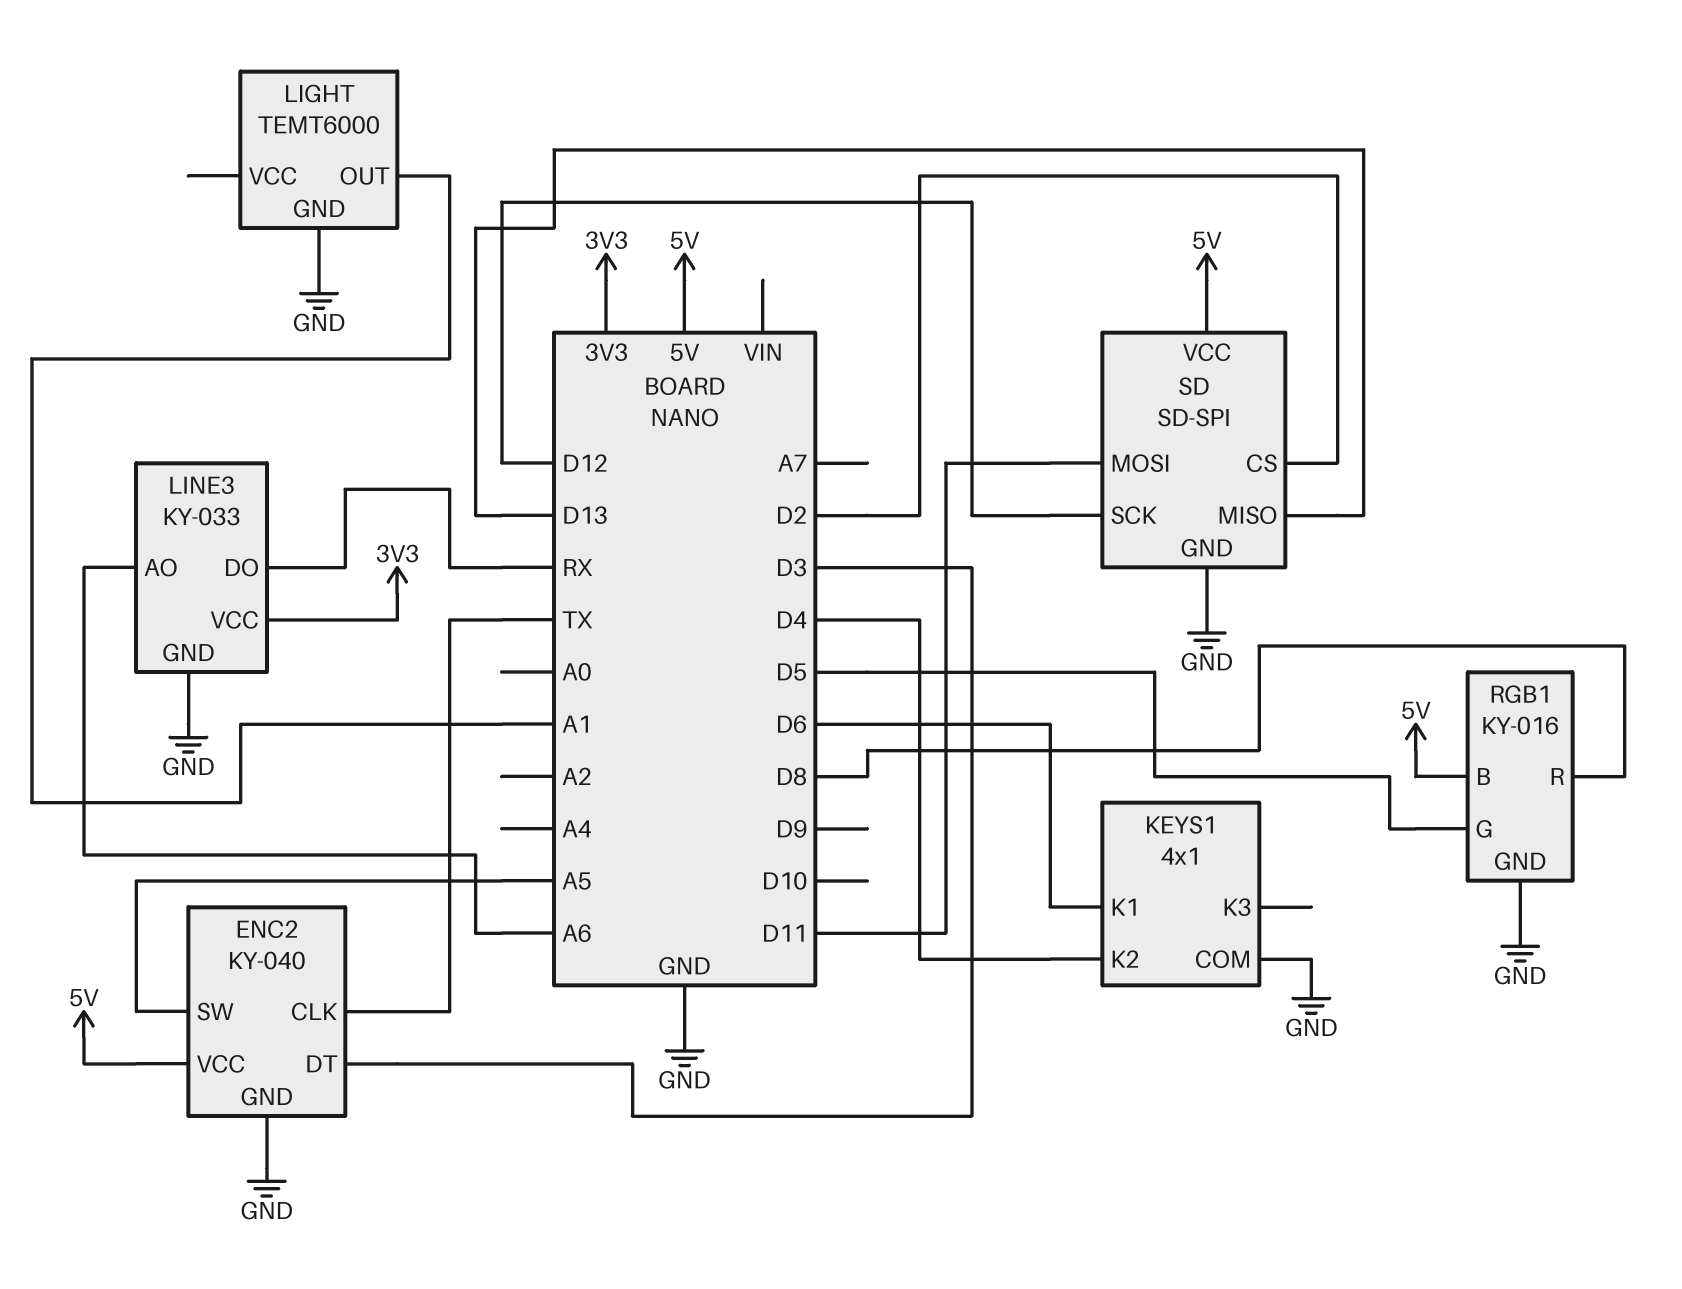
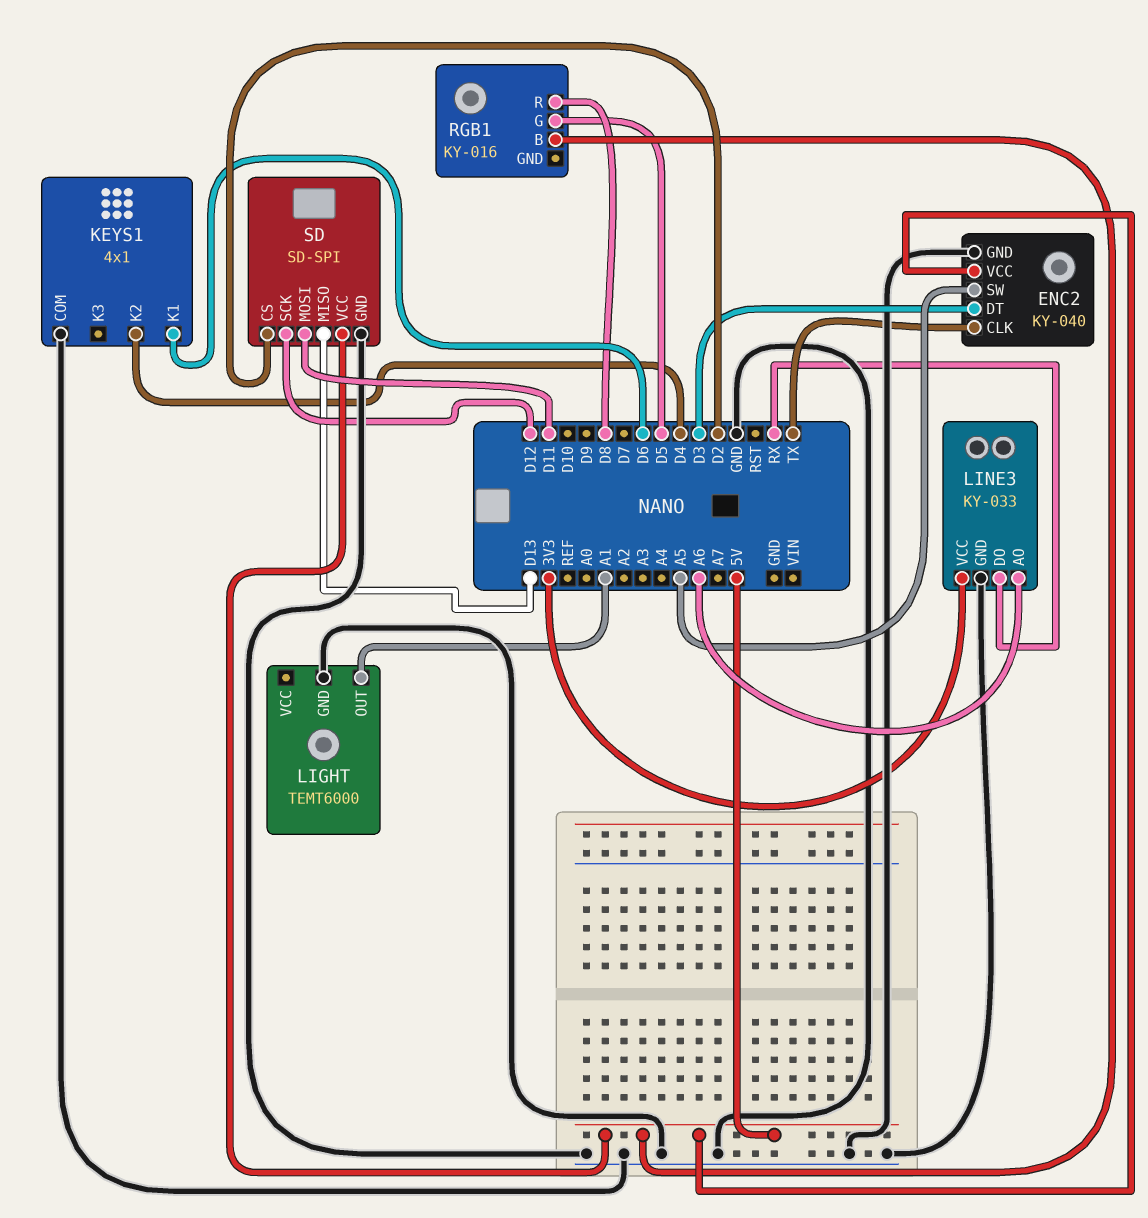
RGB1 pin GND: GND -> none

